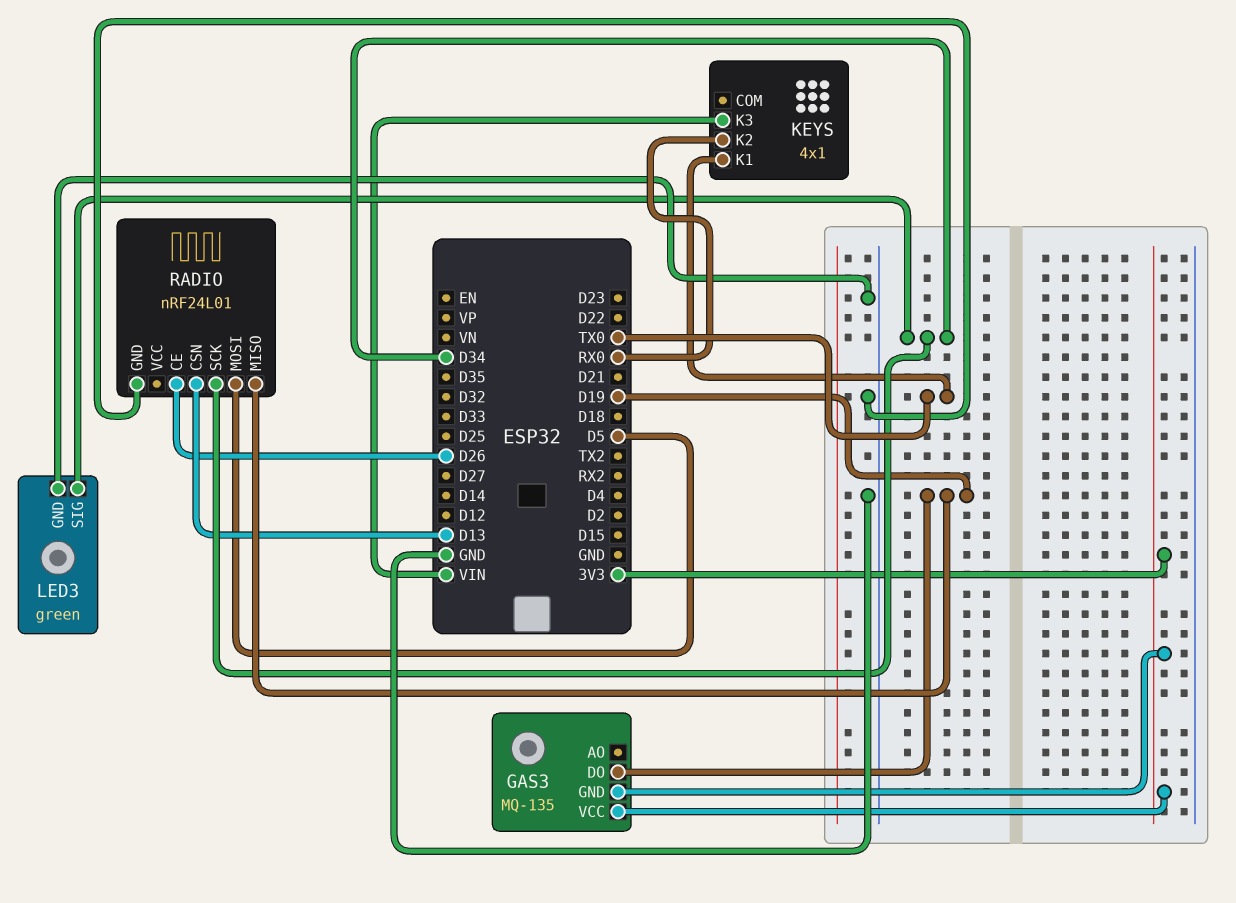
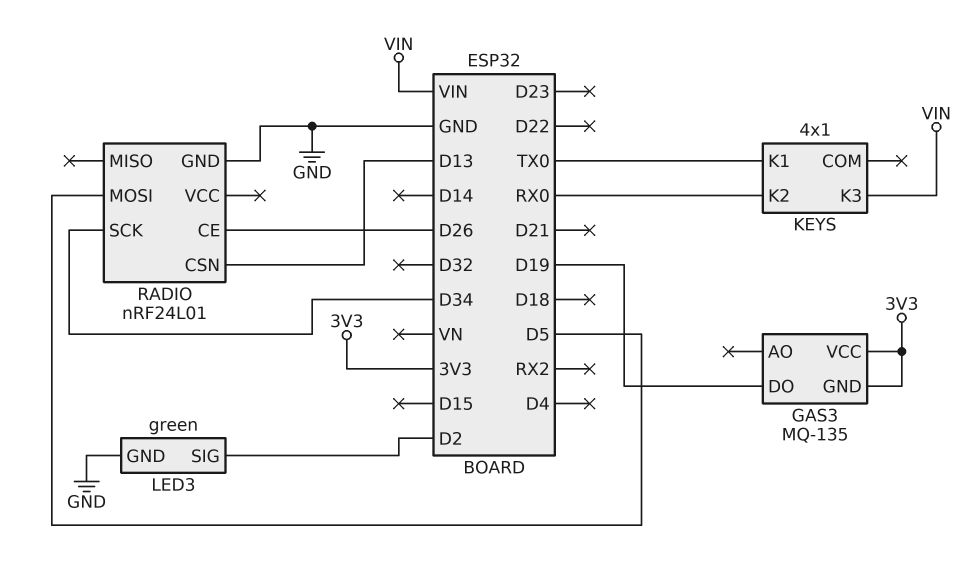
LED3 pin SIG: D34 -> D2
RADIO pin MISO: D19 -> none

